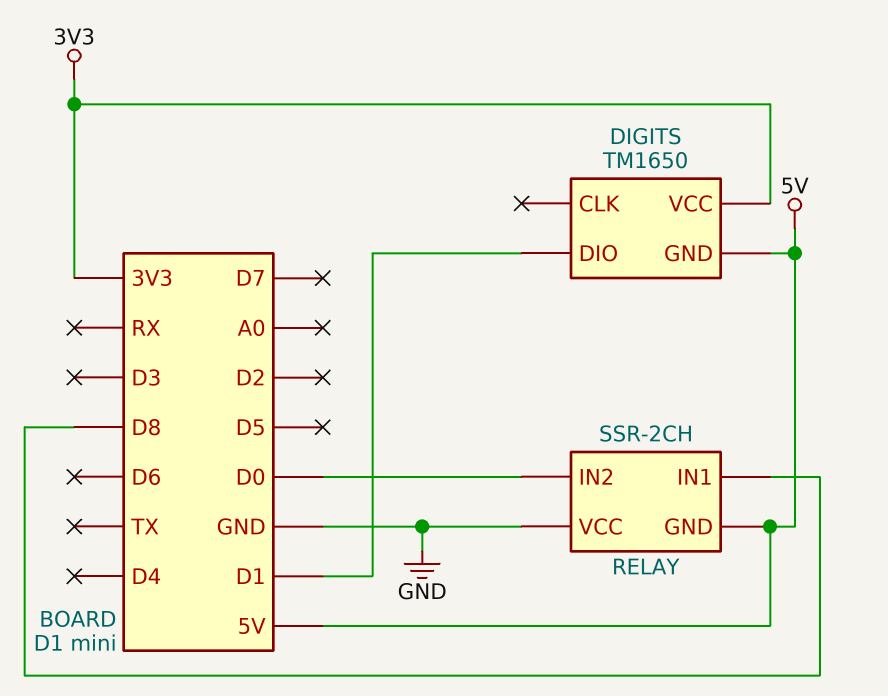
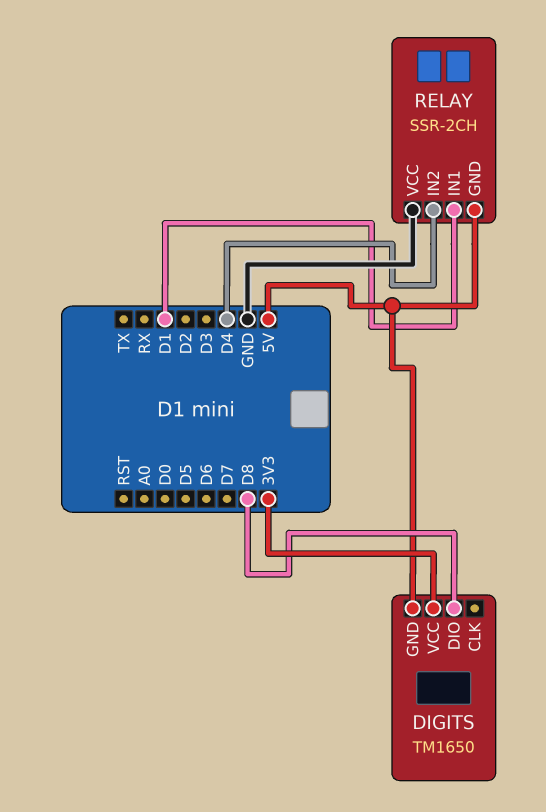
DIGITS pin DIO: D1 -> D8
RELAY pin IN1: D8 -> D1
RELAY pin IN2: D0 -> D4

